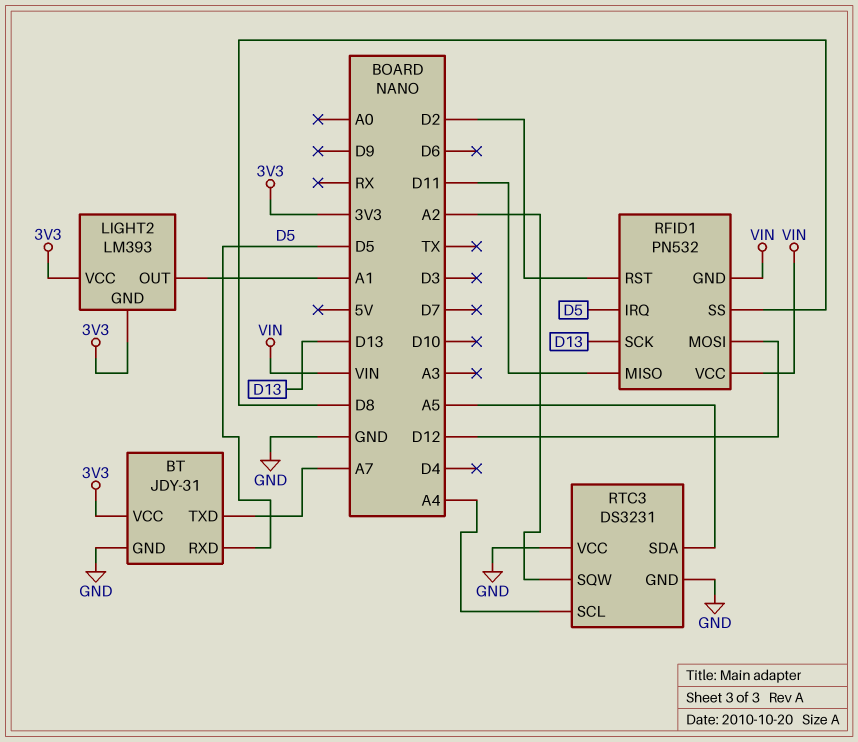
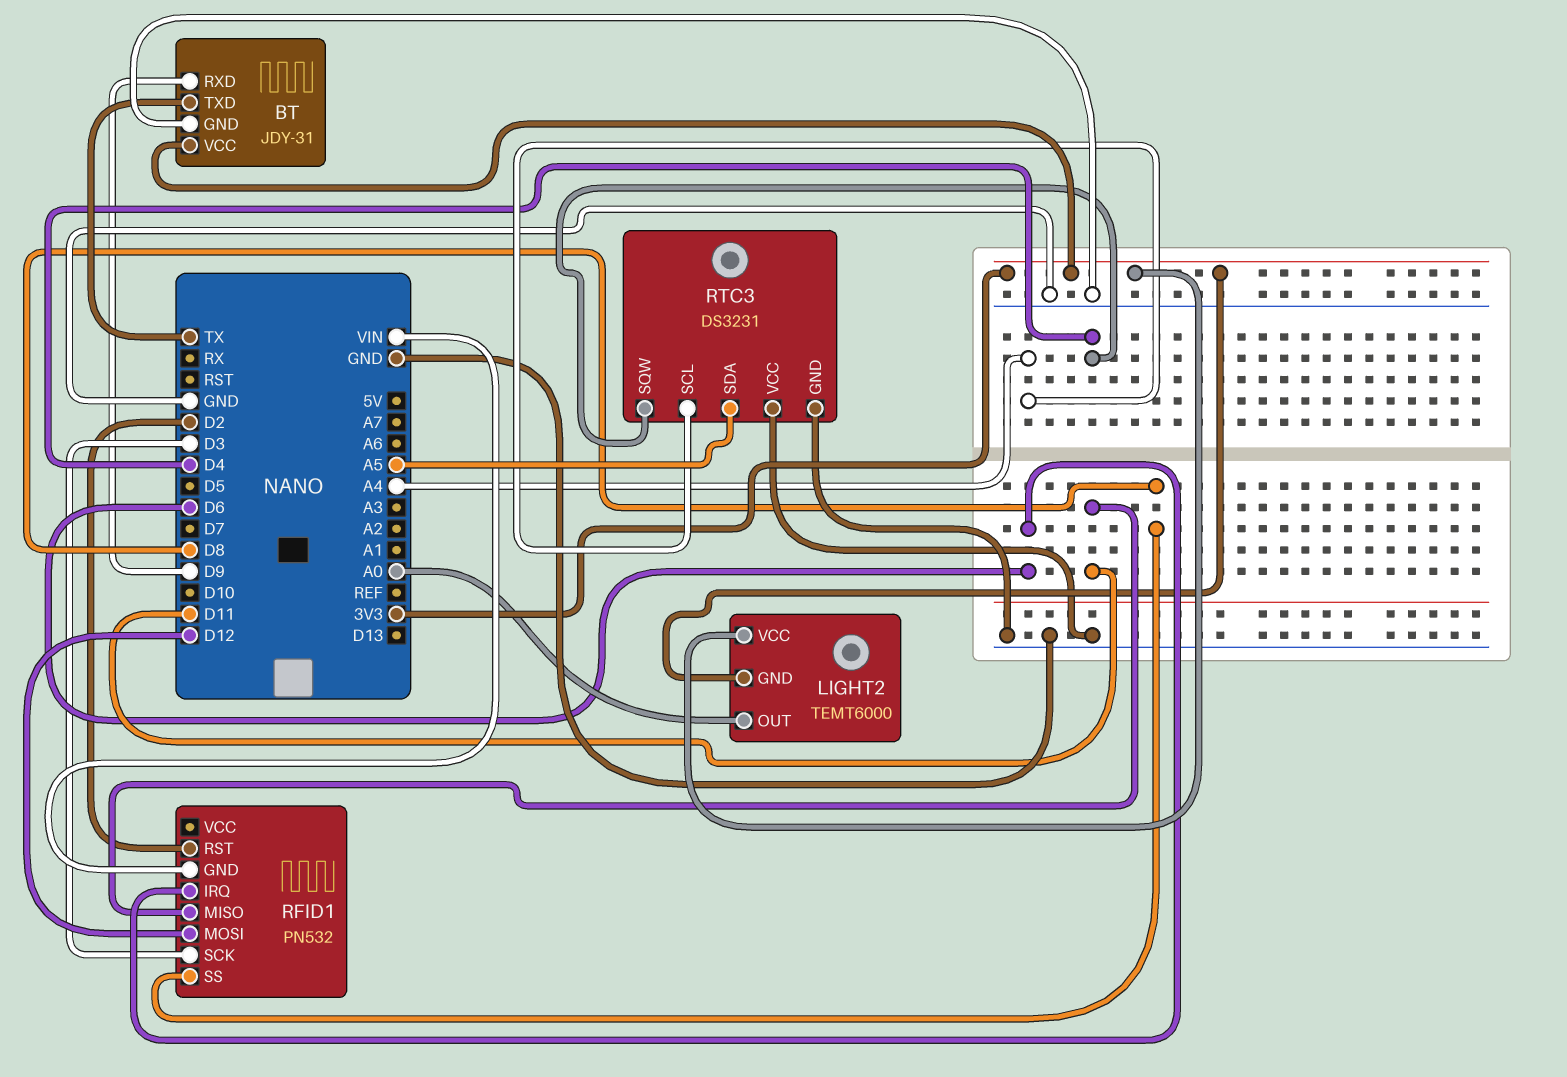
BT pin RXD: D5 -> D9
BT pin TXD: A7 -> TX
LIGHT2: LM393 -> TEMT6000
LIGHT2 pin OUT: A1 -> A0
RFID1 pin IRQ: D5 -> D6
RFID1 pin SCK: D13 -> D3
RFID1 pin VCC: VIN -> none
RTC3 pin SQW: A2 -> D4

